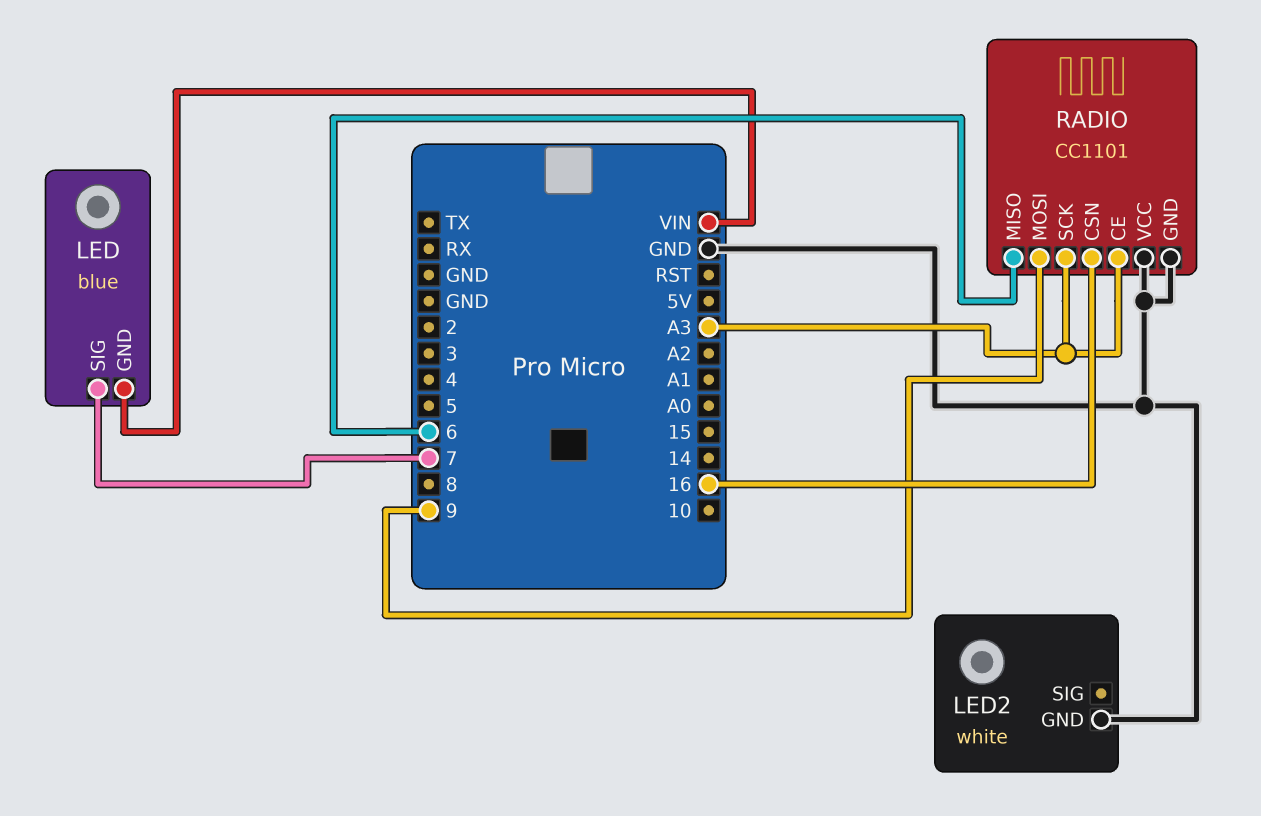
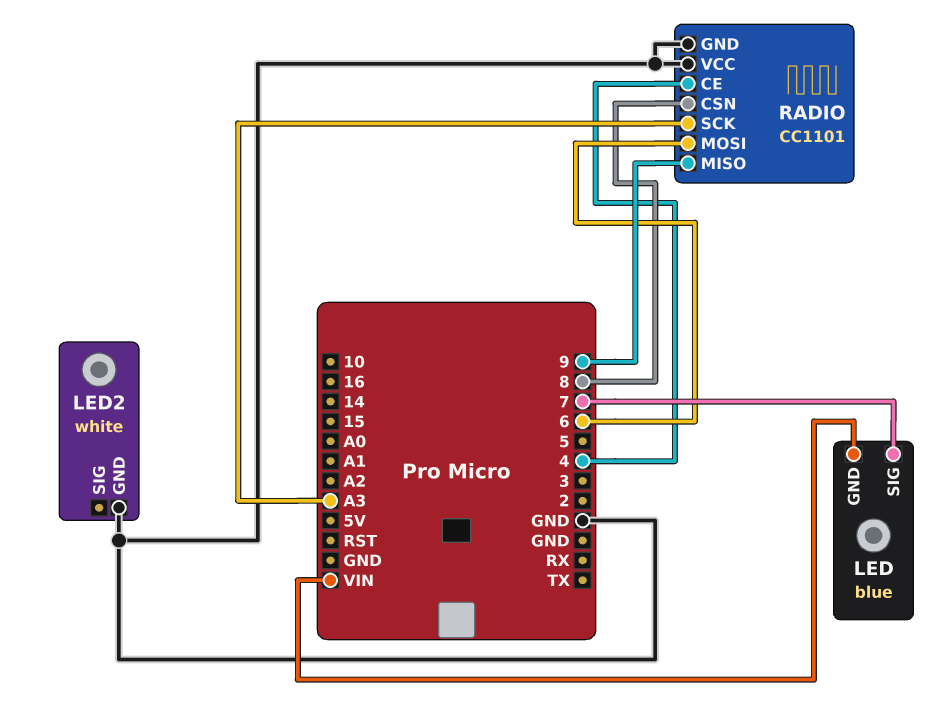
RADIO pin CE: A3 -> 4
RADIO pin CSN: 16 -> 8
RADIO pin MISO: 6 -> 9
RADIO pin MOSI: 9 -> 6

